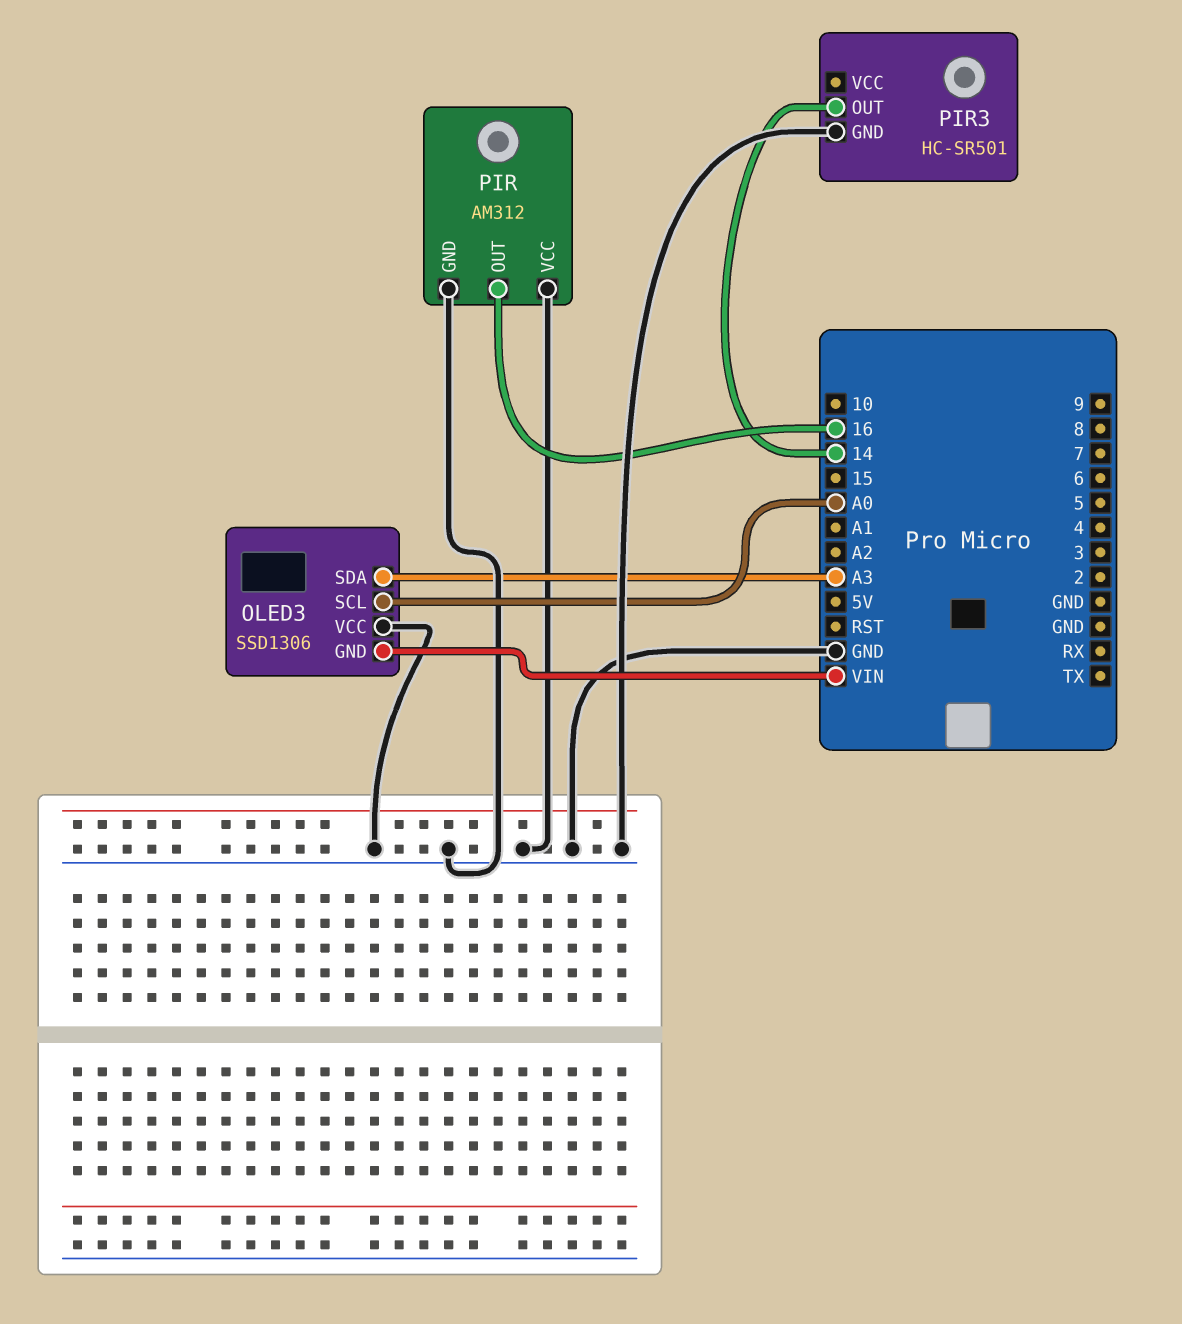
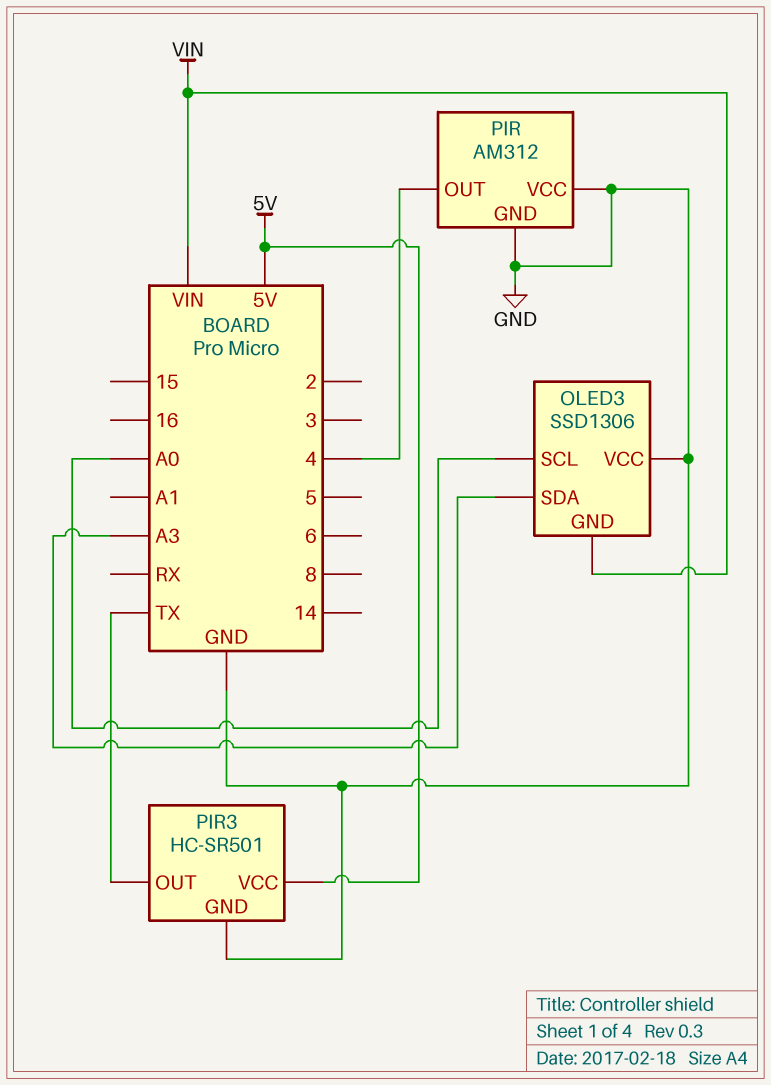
PIR pin OUT: 16 -> 4
PIR3 pin OUT: 14 -> TX
PIR3 pin VCC: none -> 5V

